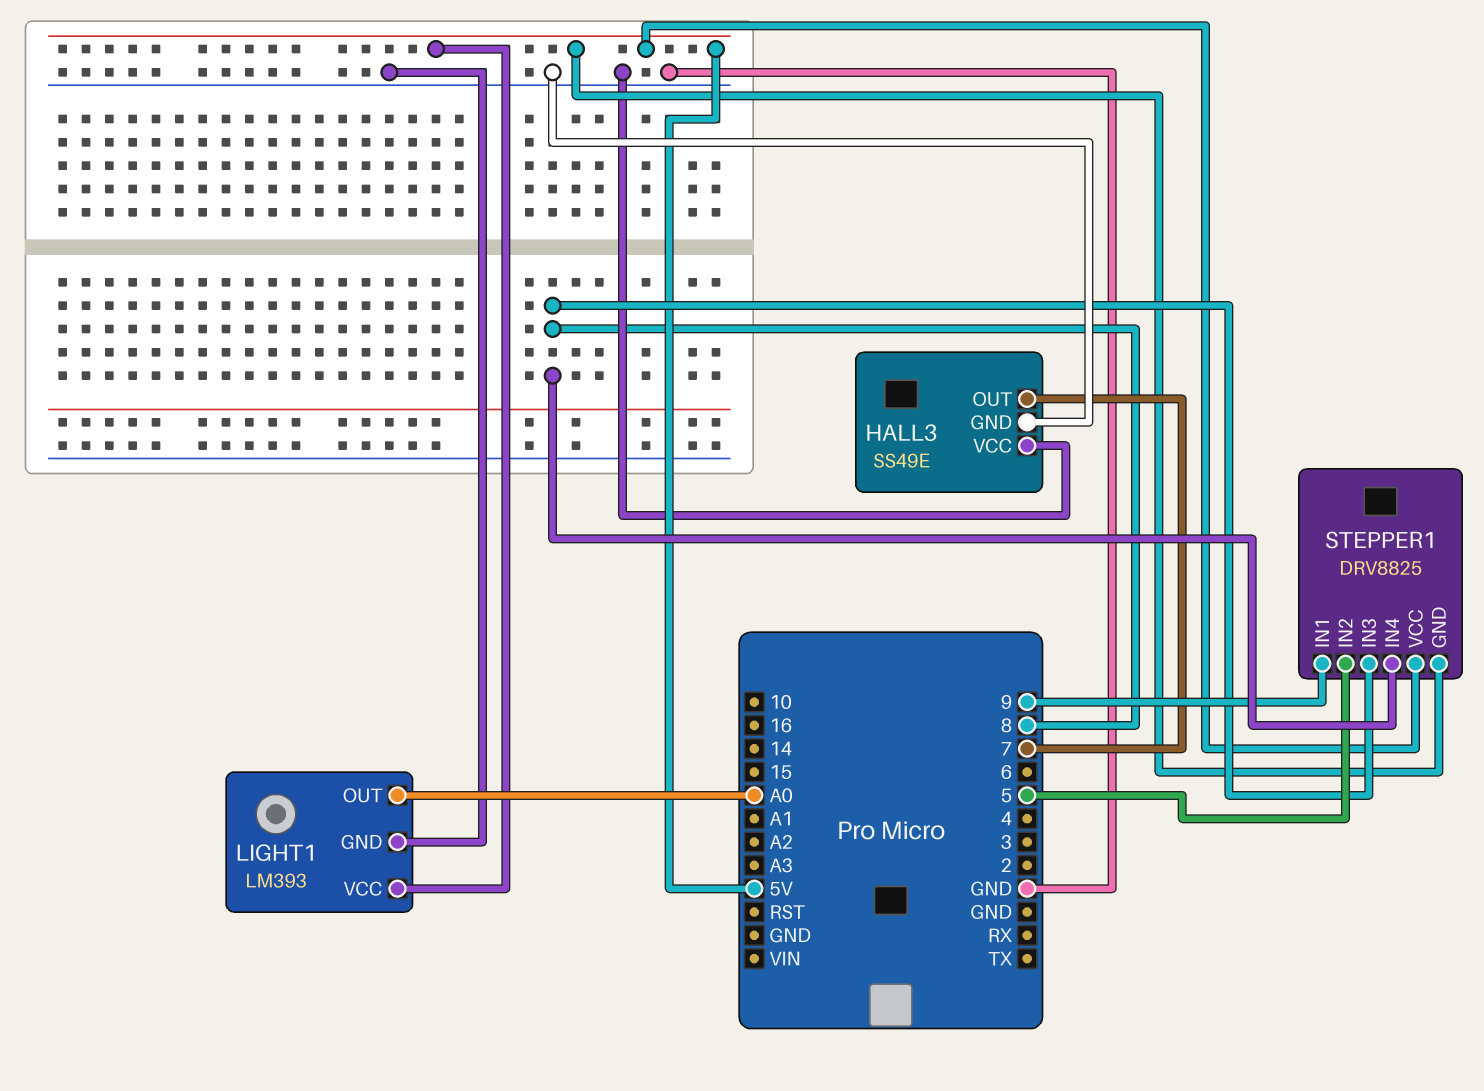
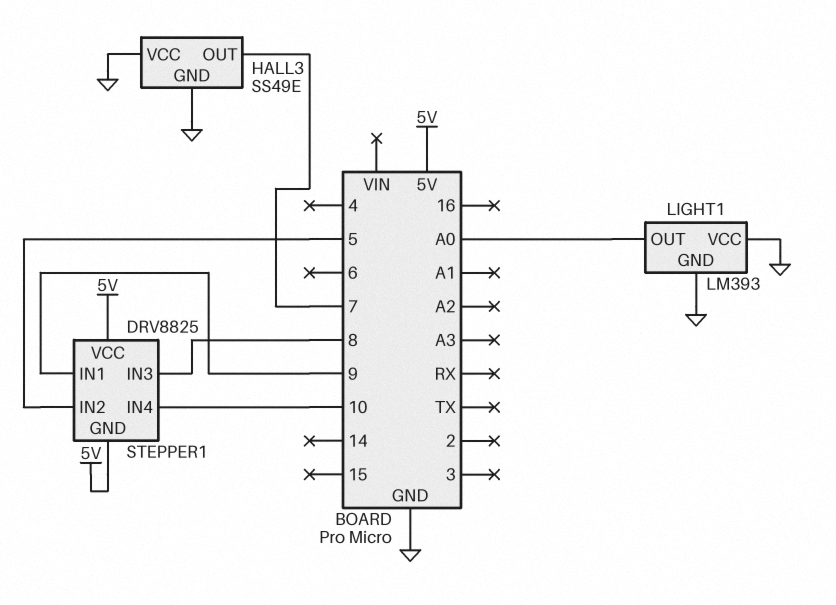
LIGHT1 pin VCC: 5V -> GND
STEPPER1 pin IN4: 8 -> 10

